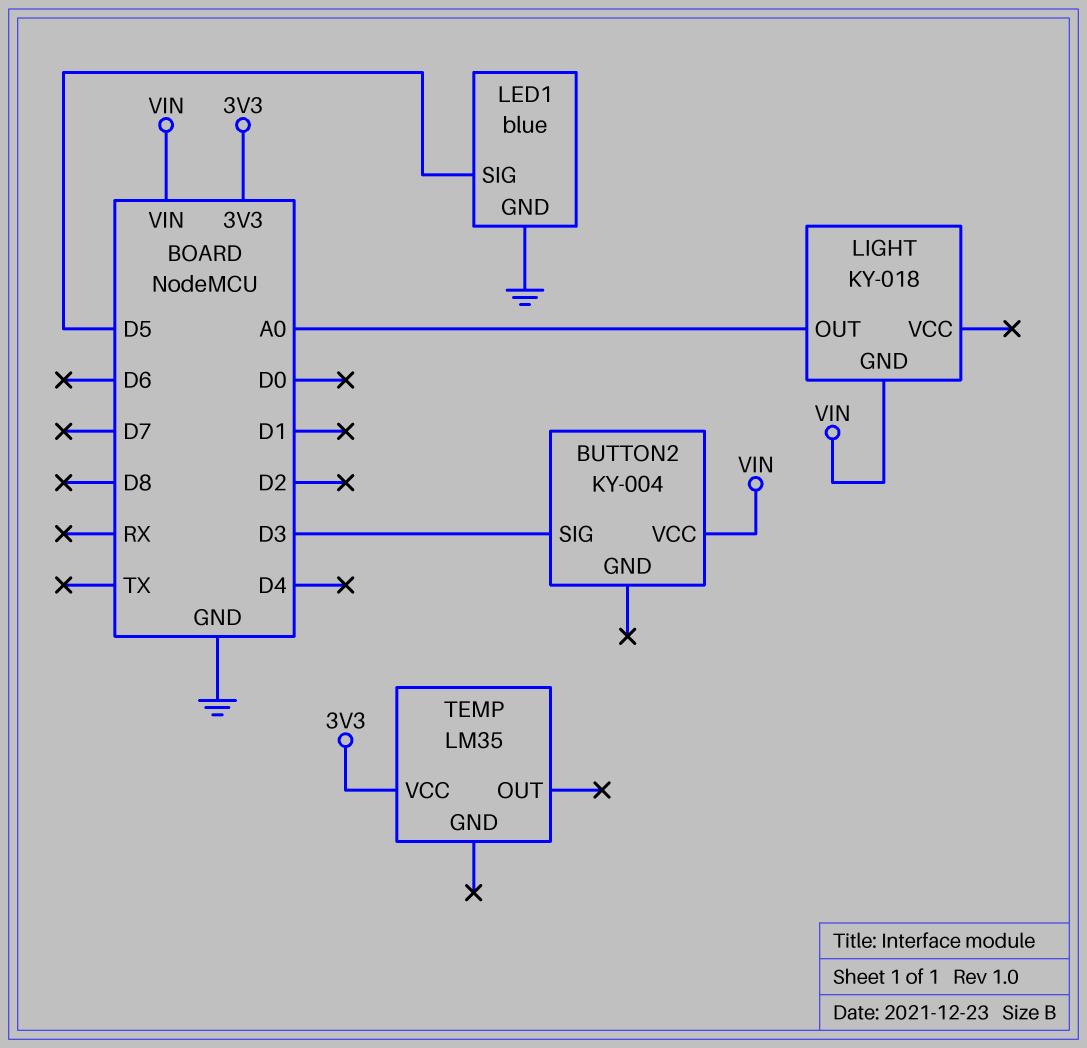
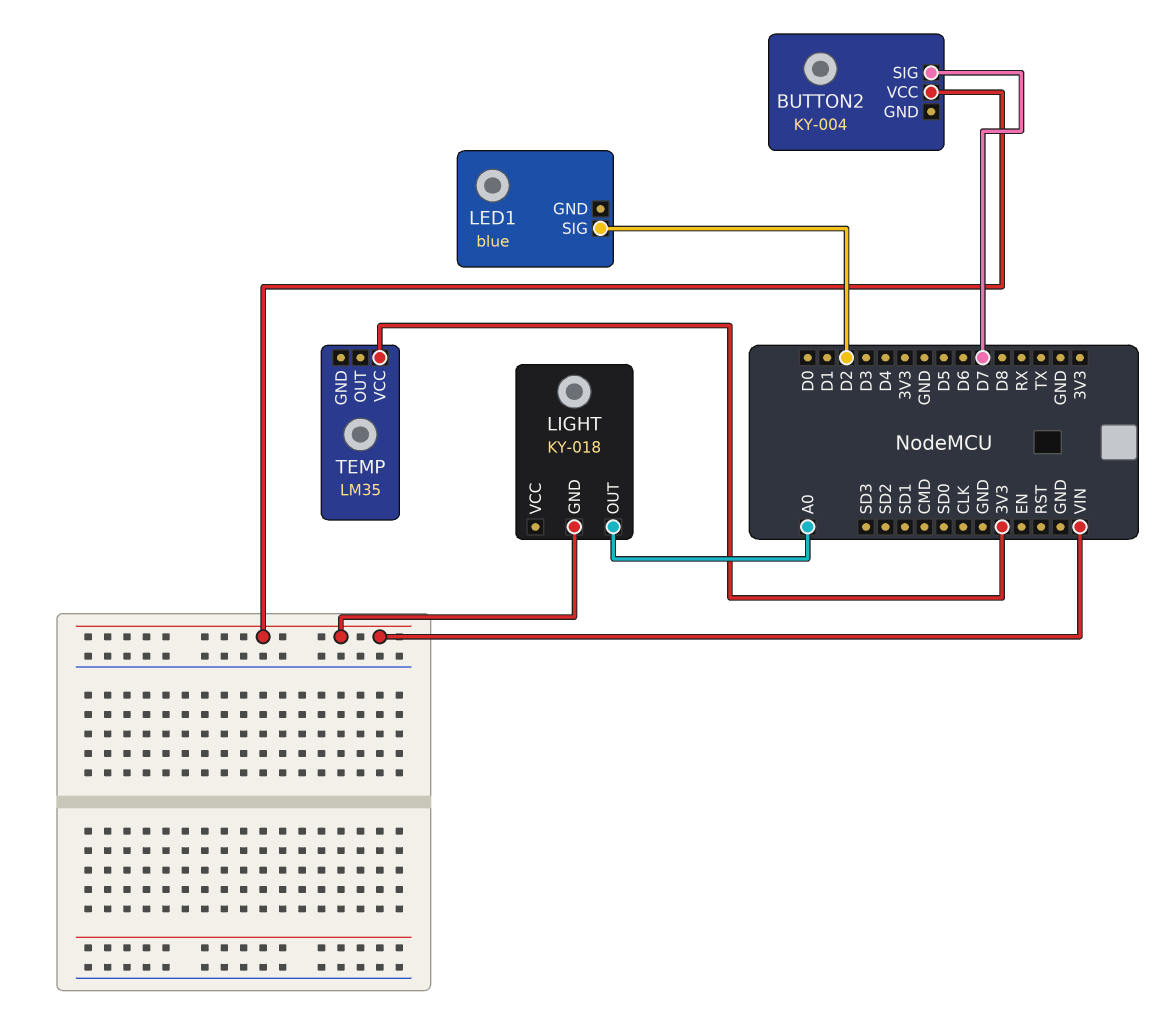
BUTTON2 pin SIG: D3 -> D7
LED1 pin GND: GND -> none
LED1 pin SIG: D5 -> D2

